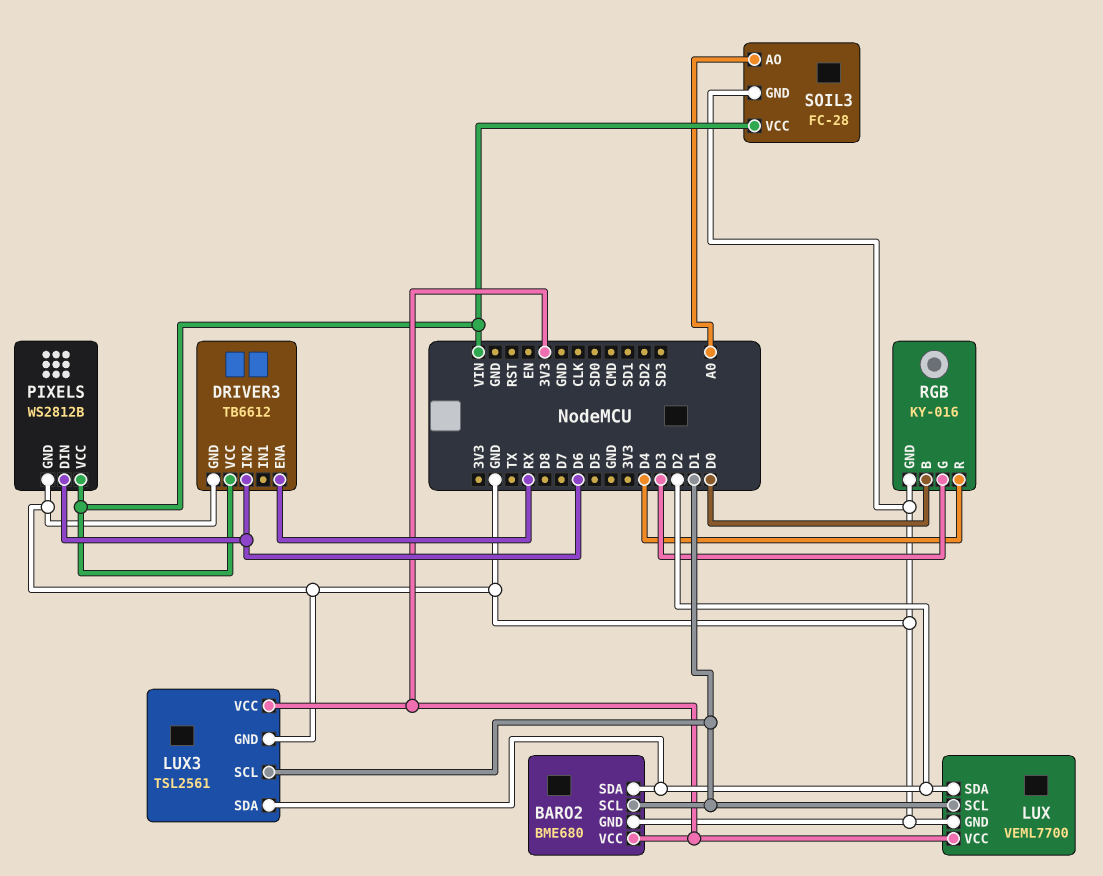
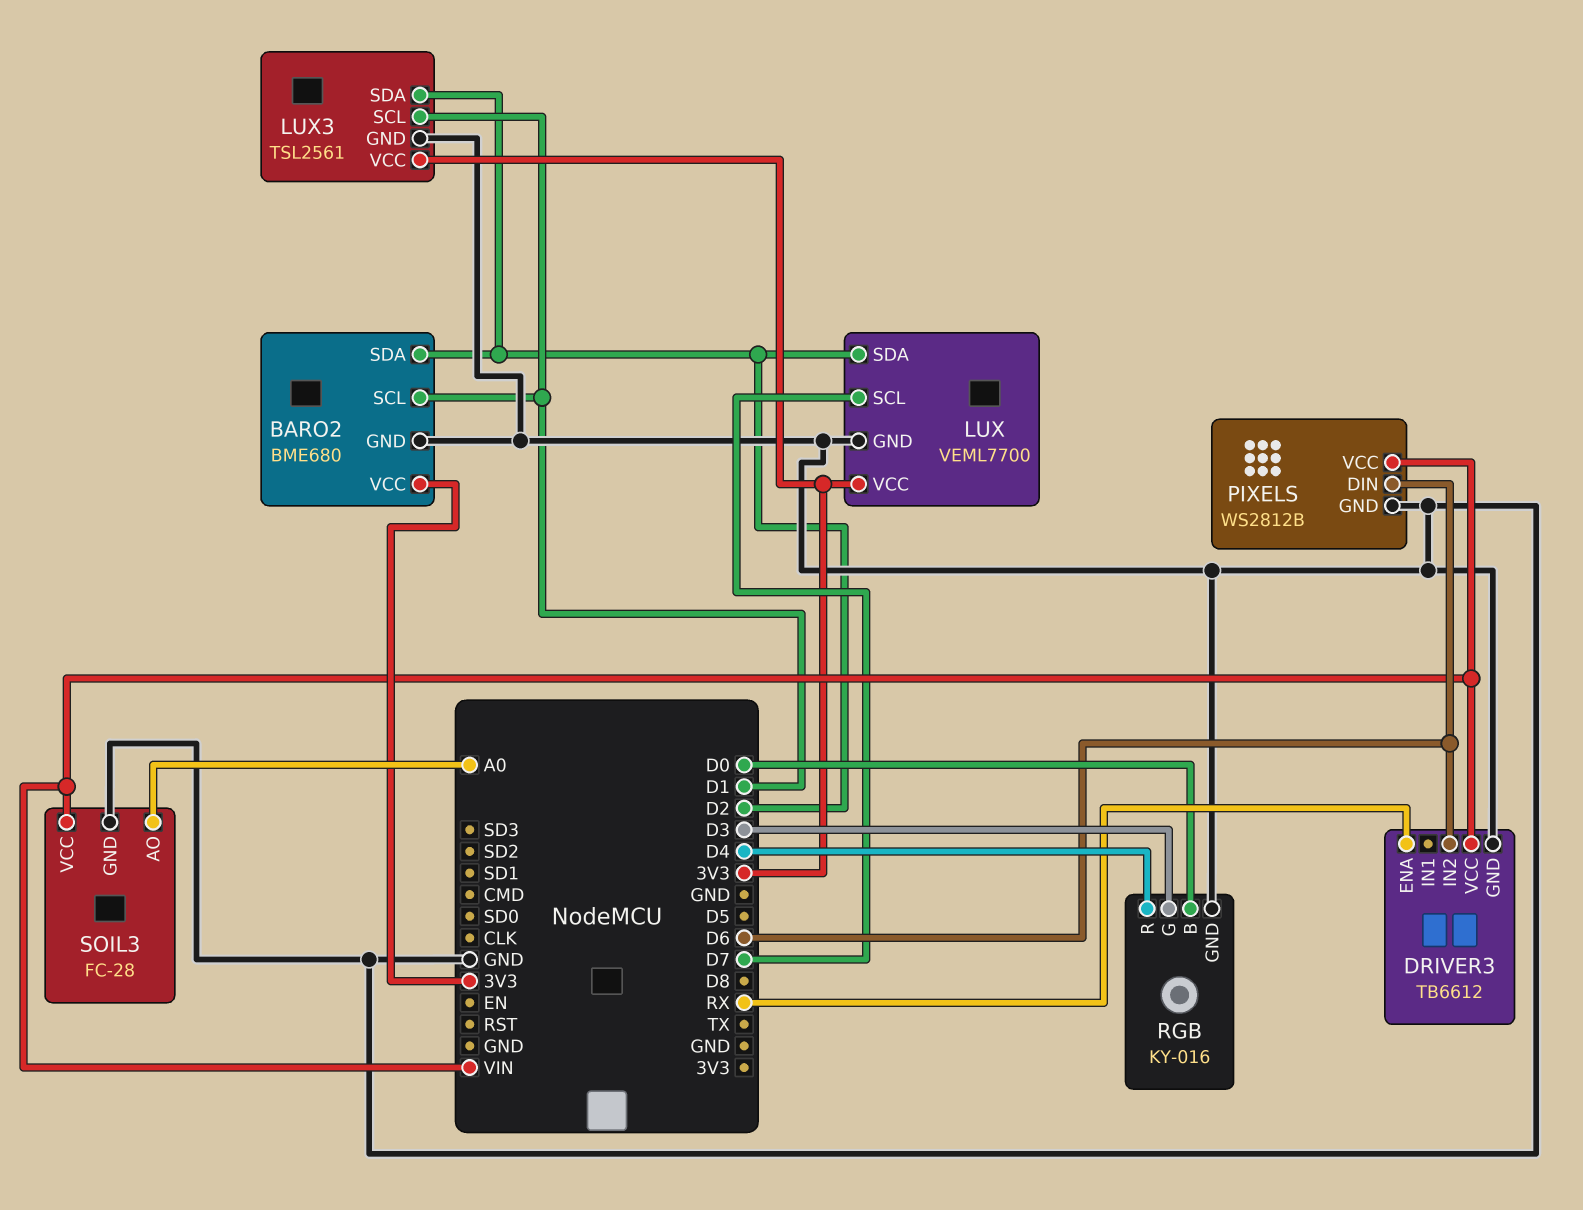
LUX pin SCL: D1 -> D7

